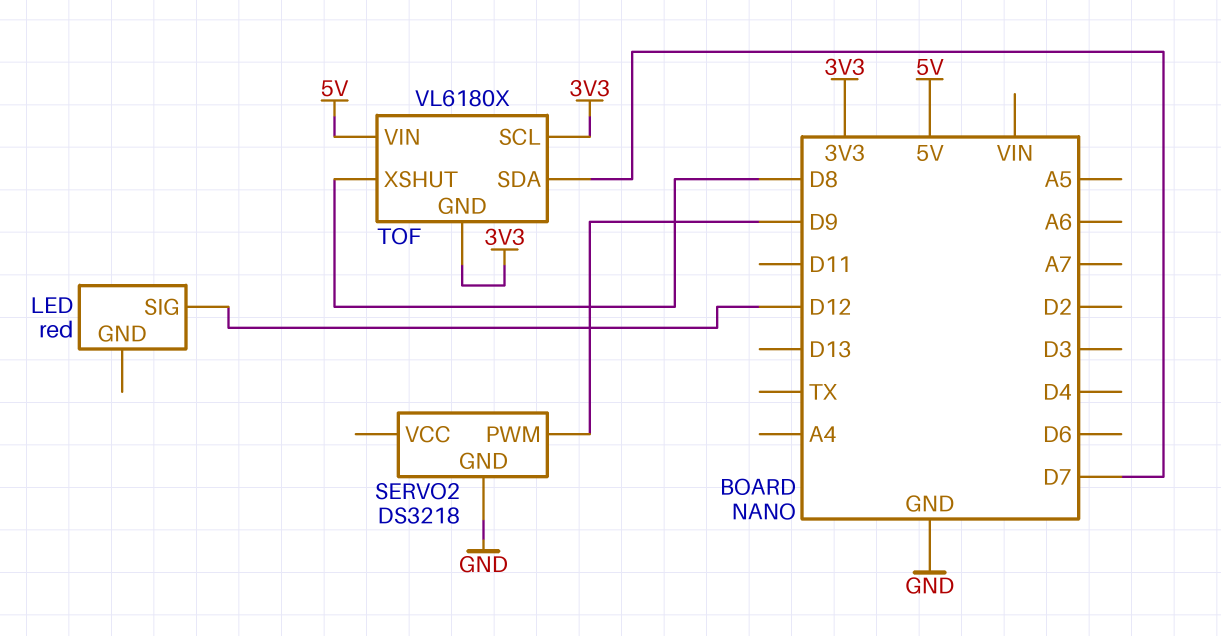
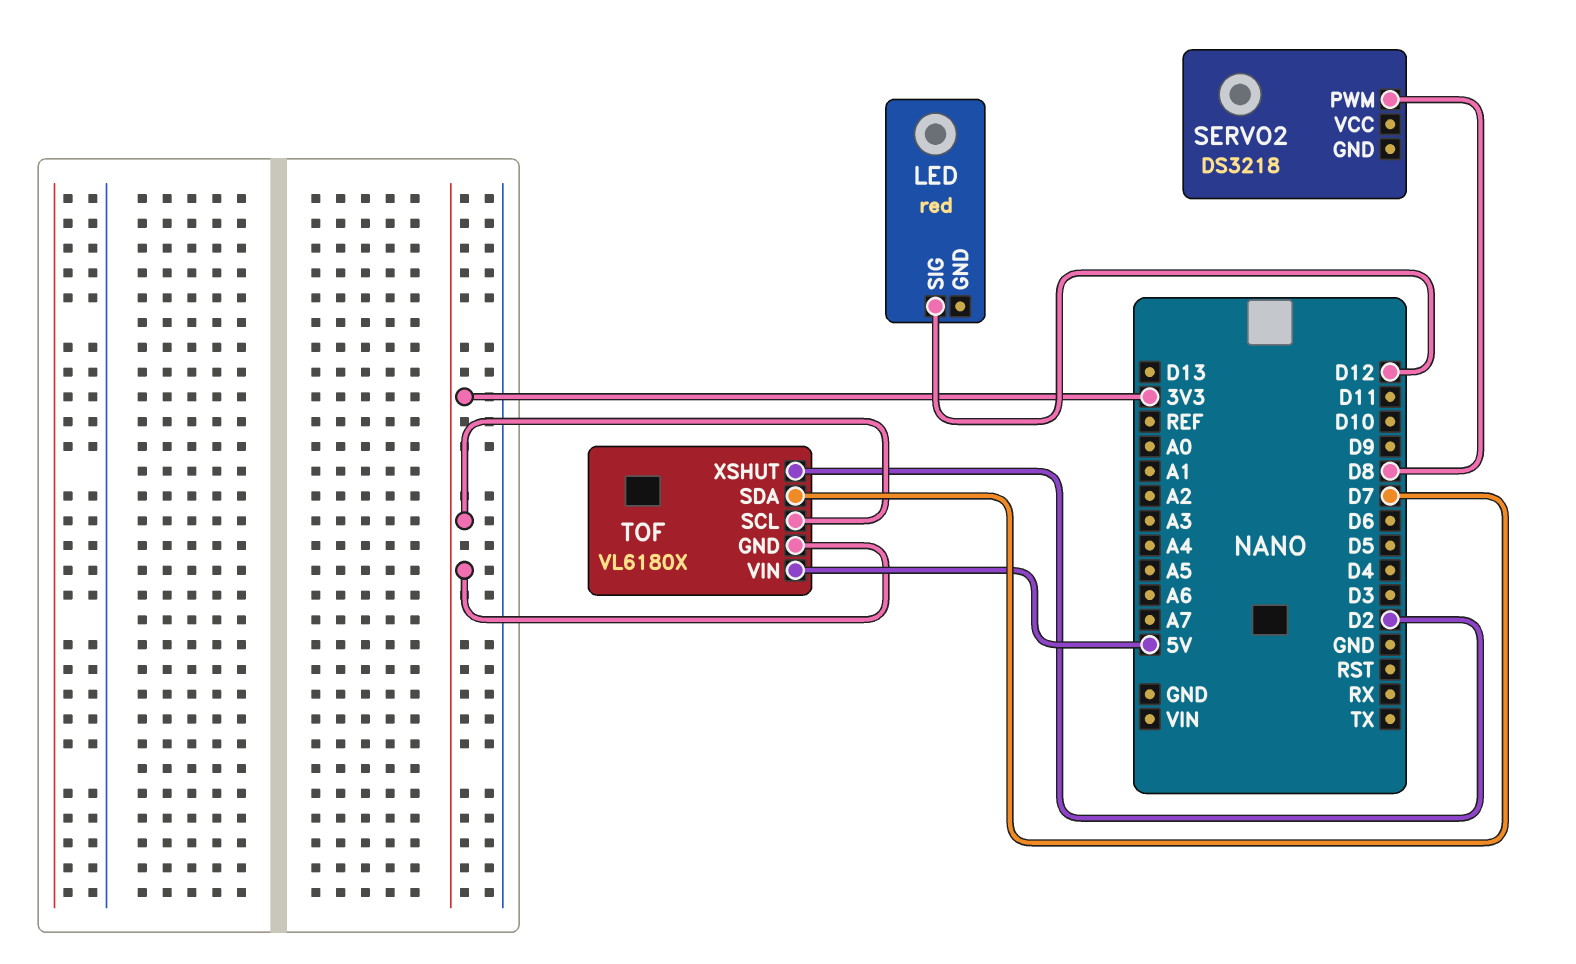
SERVO2 pin GND: GND -> none
SERVO2 pin PWM: D9 -> D8
TOF pin XSHUT: D8 -> D2

